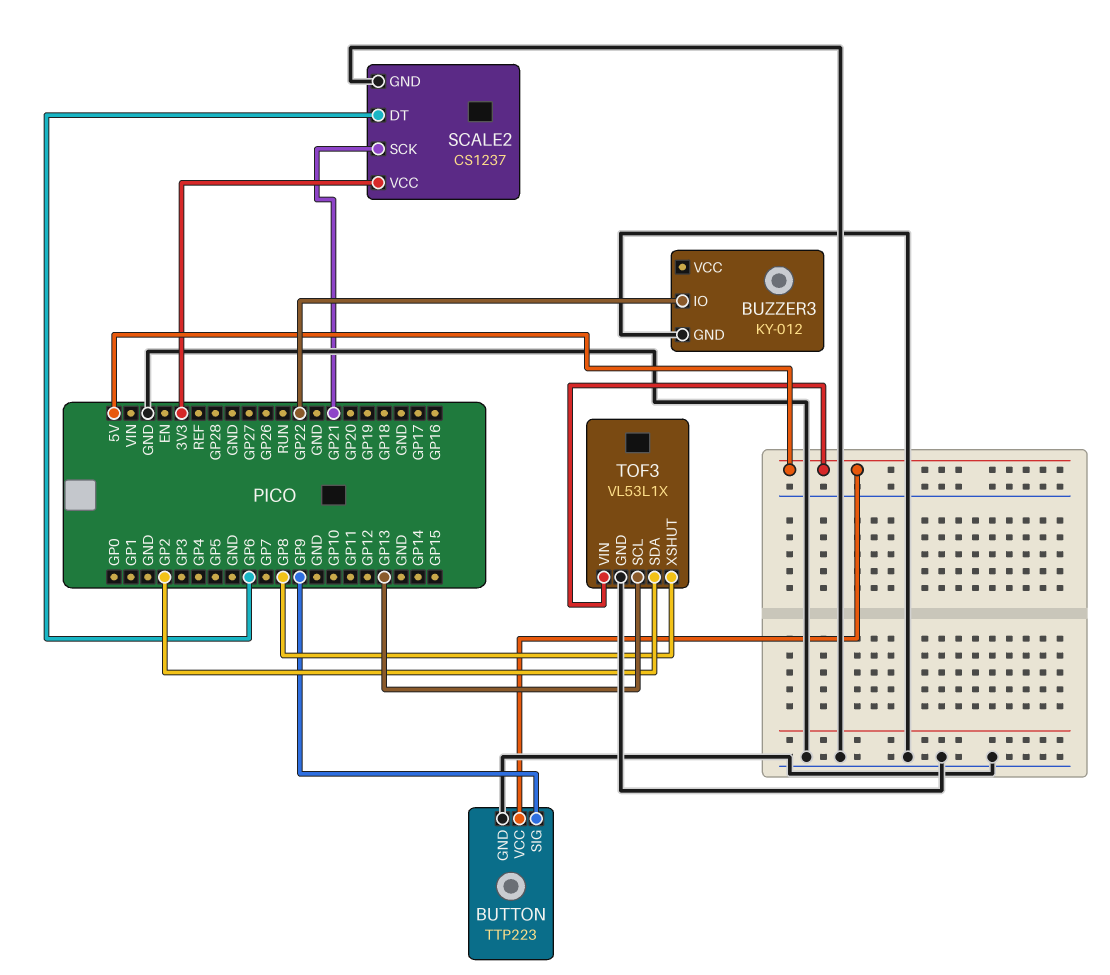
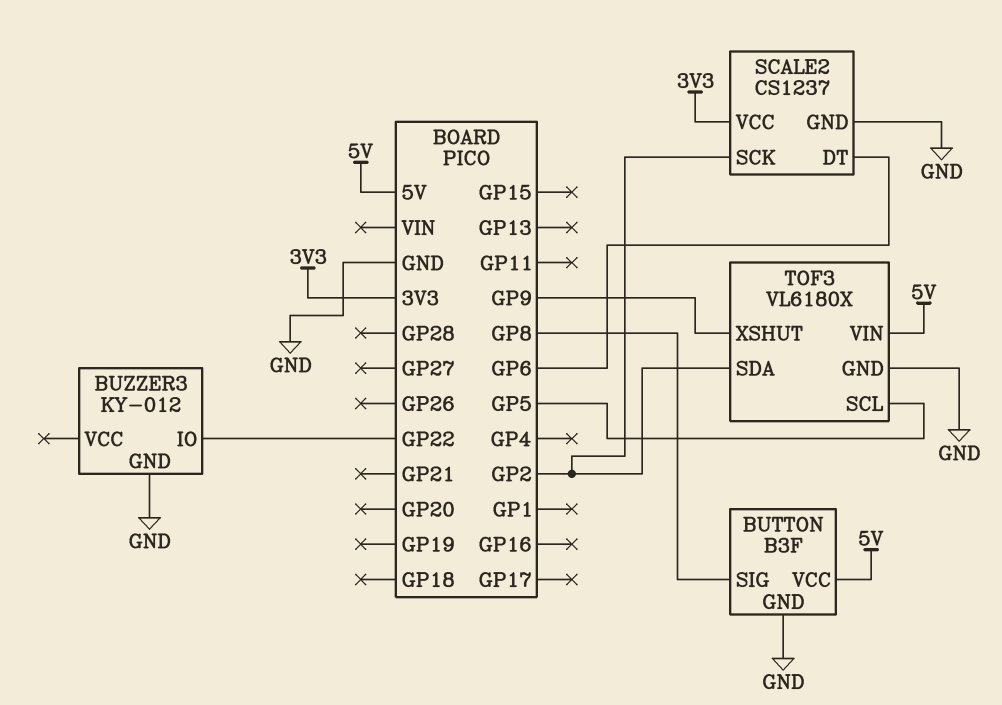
BUTTON: TTP223 -> B3F
BUTTON pin SIG: GP9 -> GP8
SCALE2 pin SCK: GP21 -> GP2
TOF3: VL53L1X -> VL6180X
TOF3 pin SCL: GP13 -> GP5
TOF3 pin XSHUT: GP8 -> GP9

